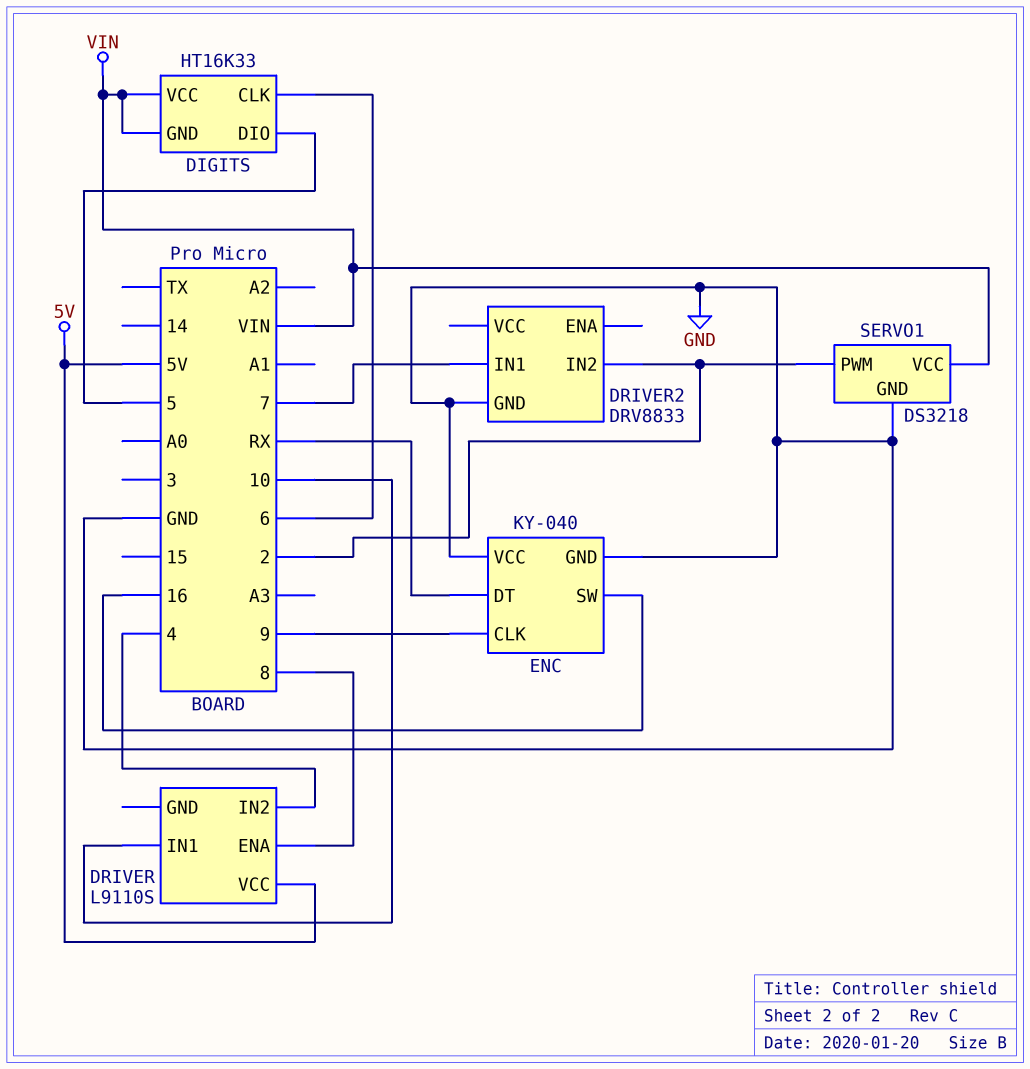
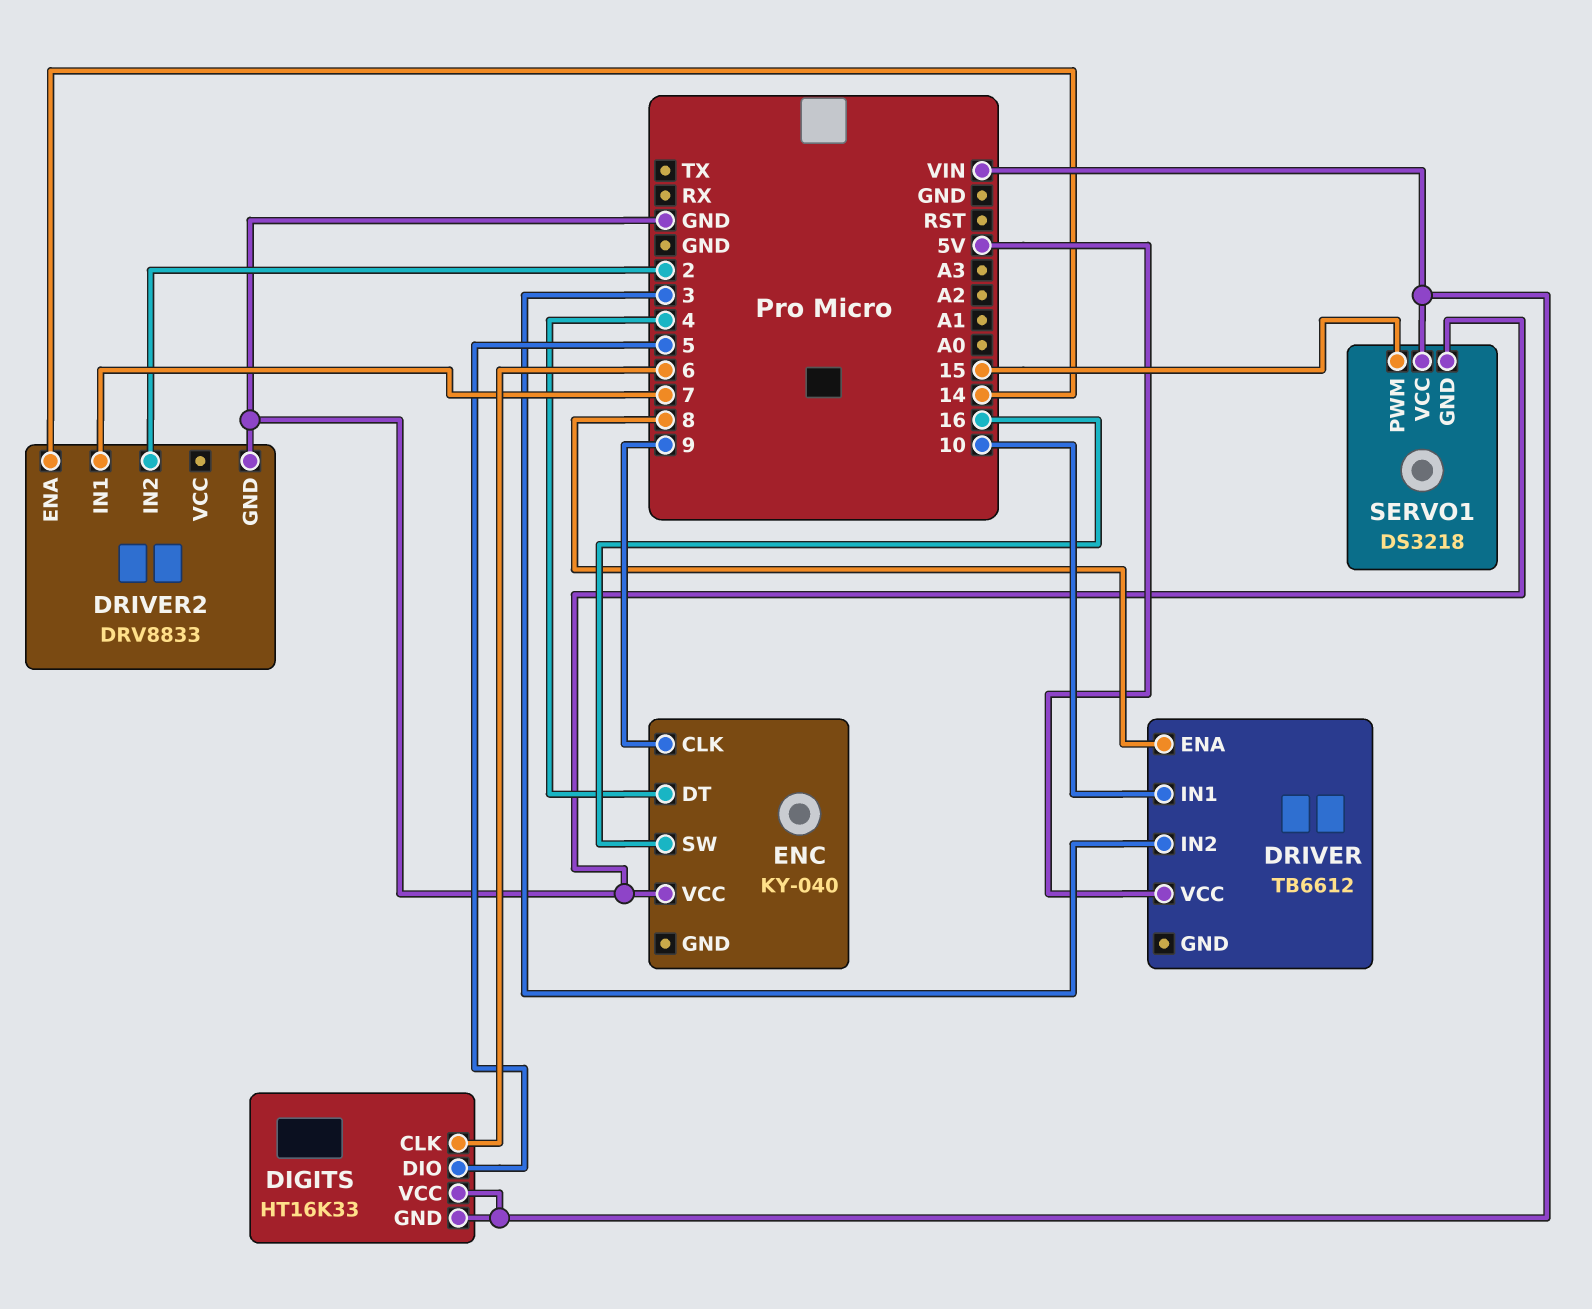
DRIVER: L9110S -> TB6612
DRIVER pin IN2: 4 -> 3
DRIVER2 pin ENA: none -> 14
ENC pin DT: RX -> 4
ENC pin GND: GND -> none
SERVO1 pin PWM: 2 -> 15

